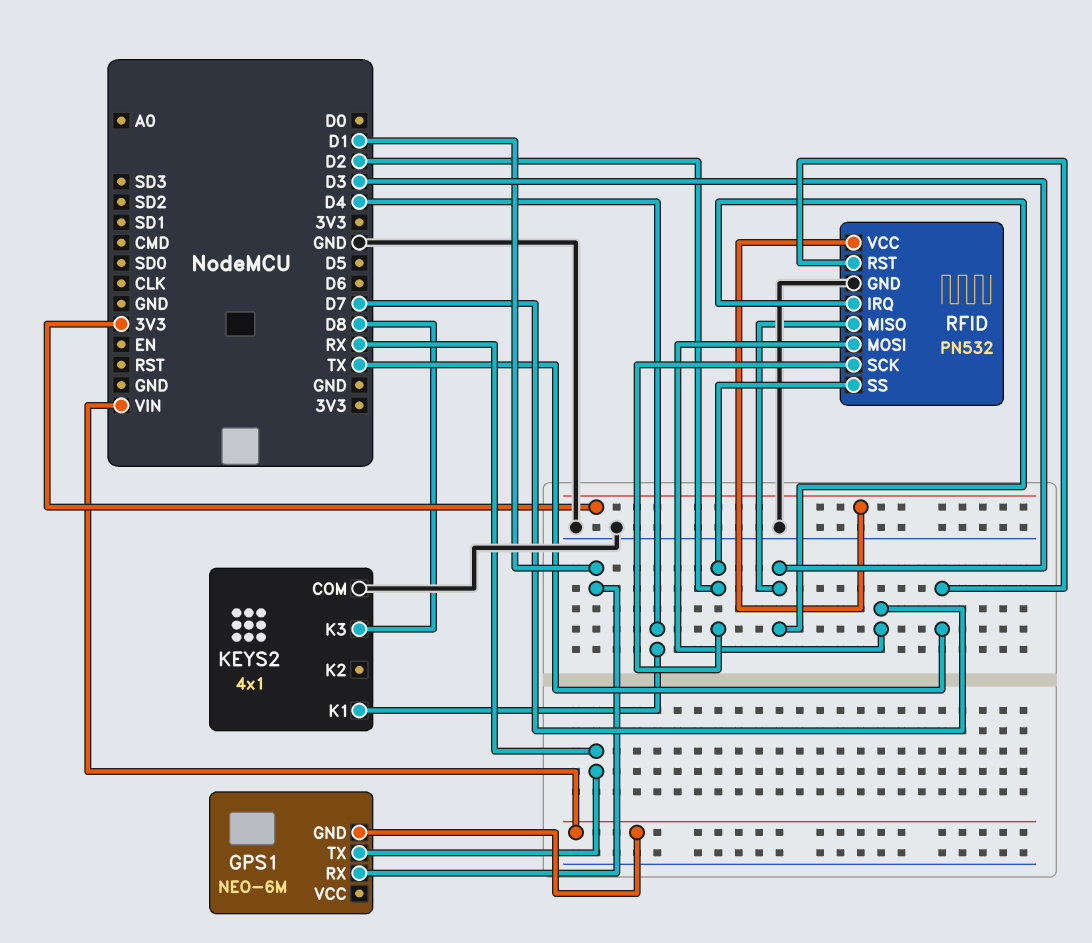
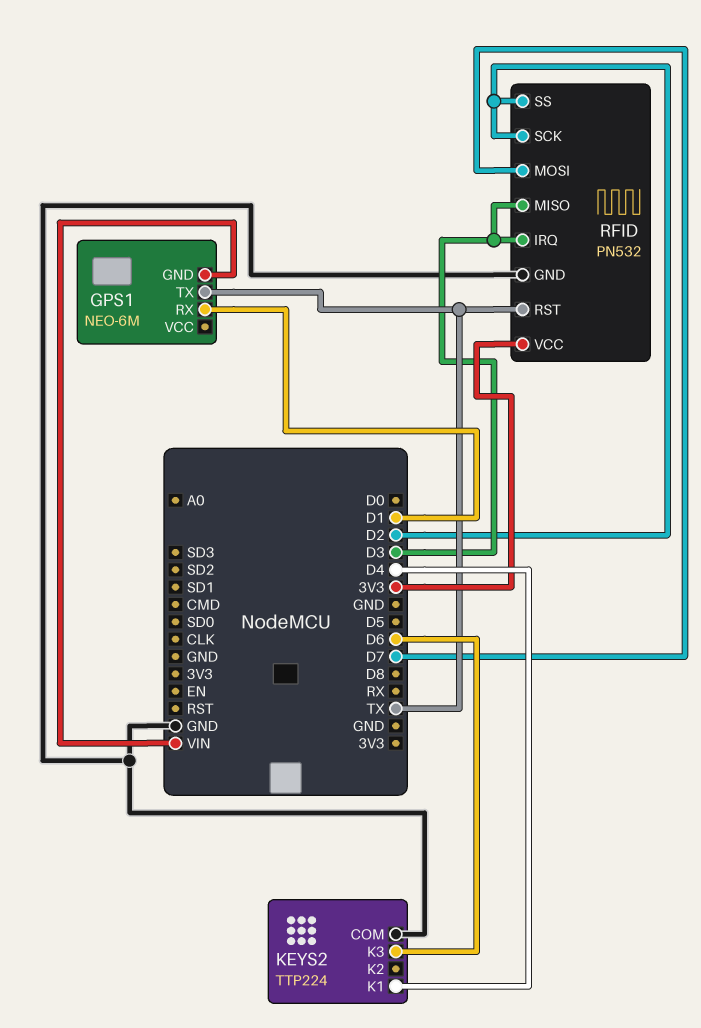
GPS1 pin TX: RX -> TX
KEYS2: 4x1 -> TTP224
KEYS2 pin K3: D8 -> D6

